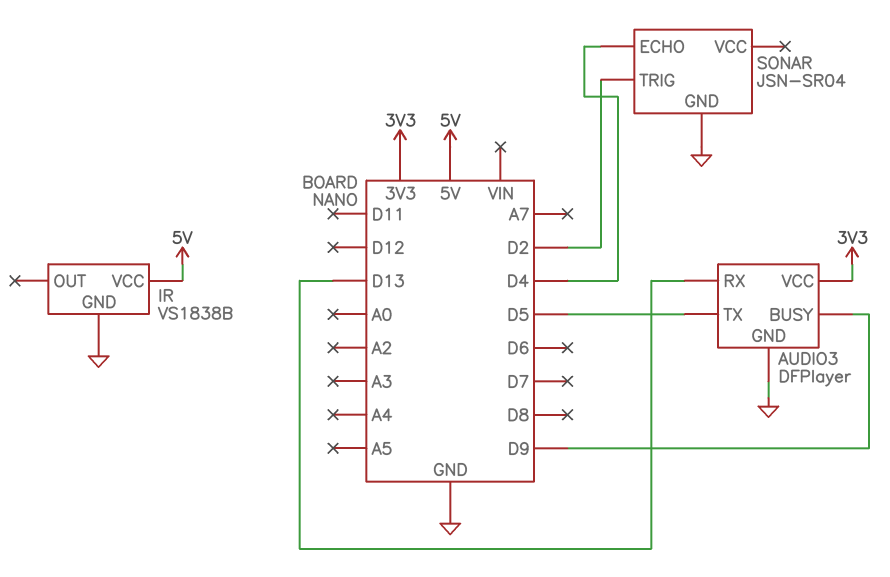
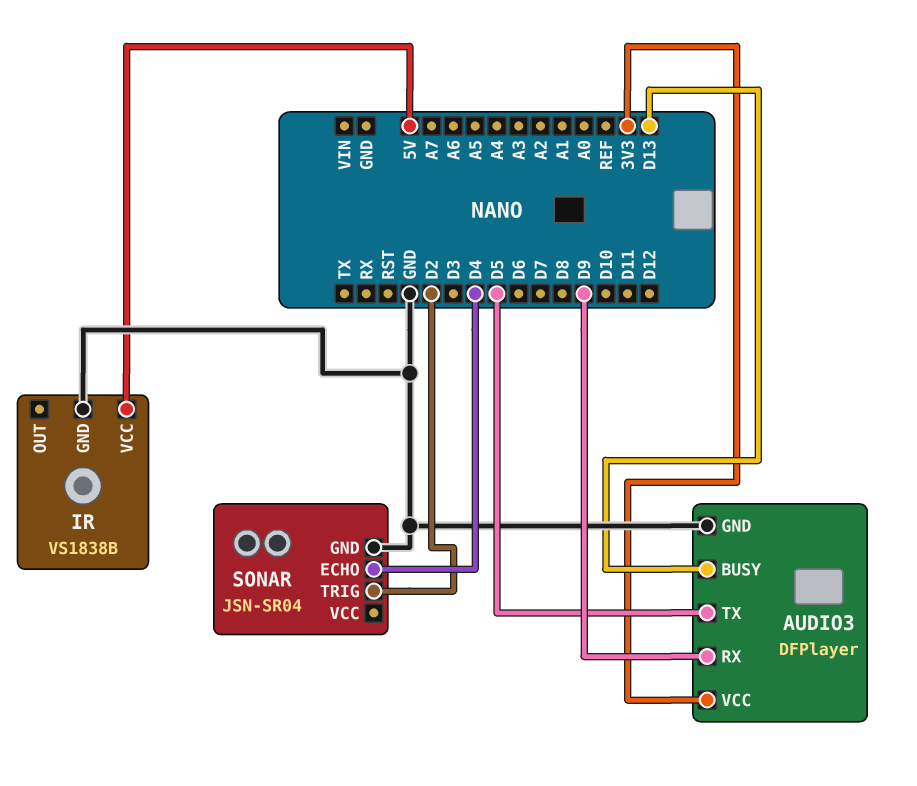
AUDIO3 pin BUSY: D9 -> D13
AUDIO3 pin RX: D13 -> D9

